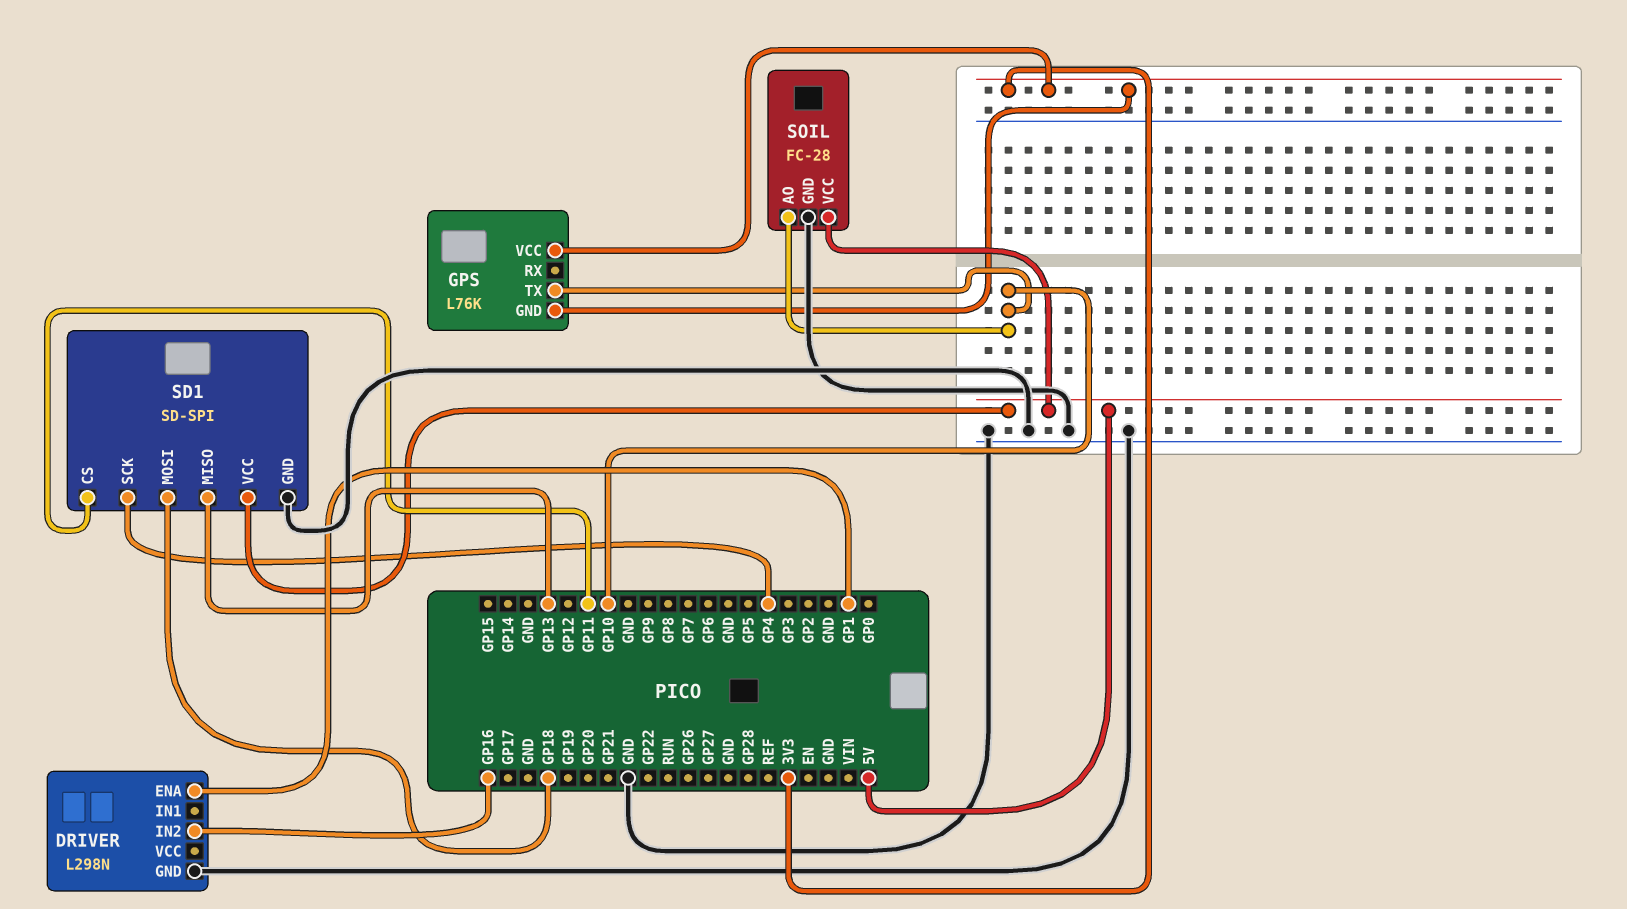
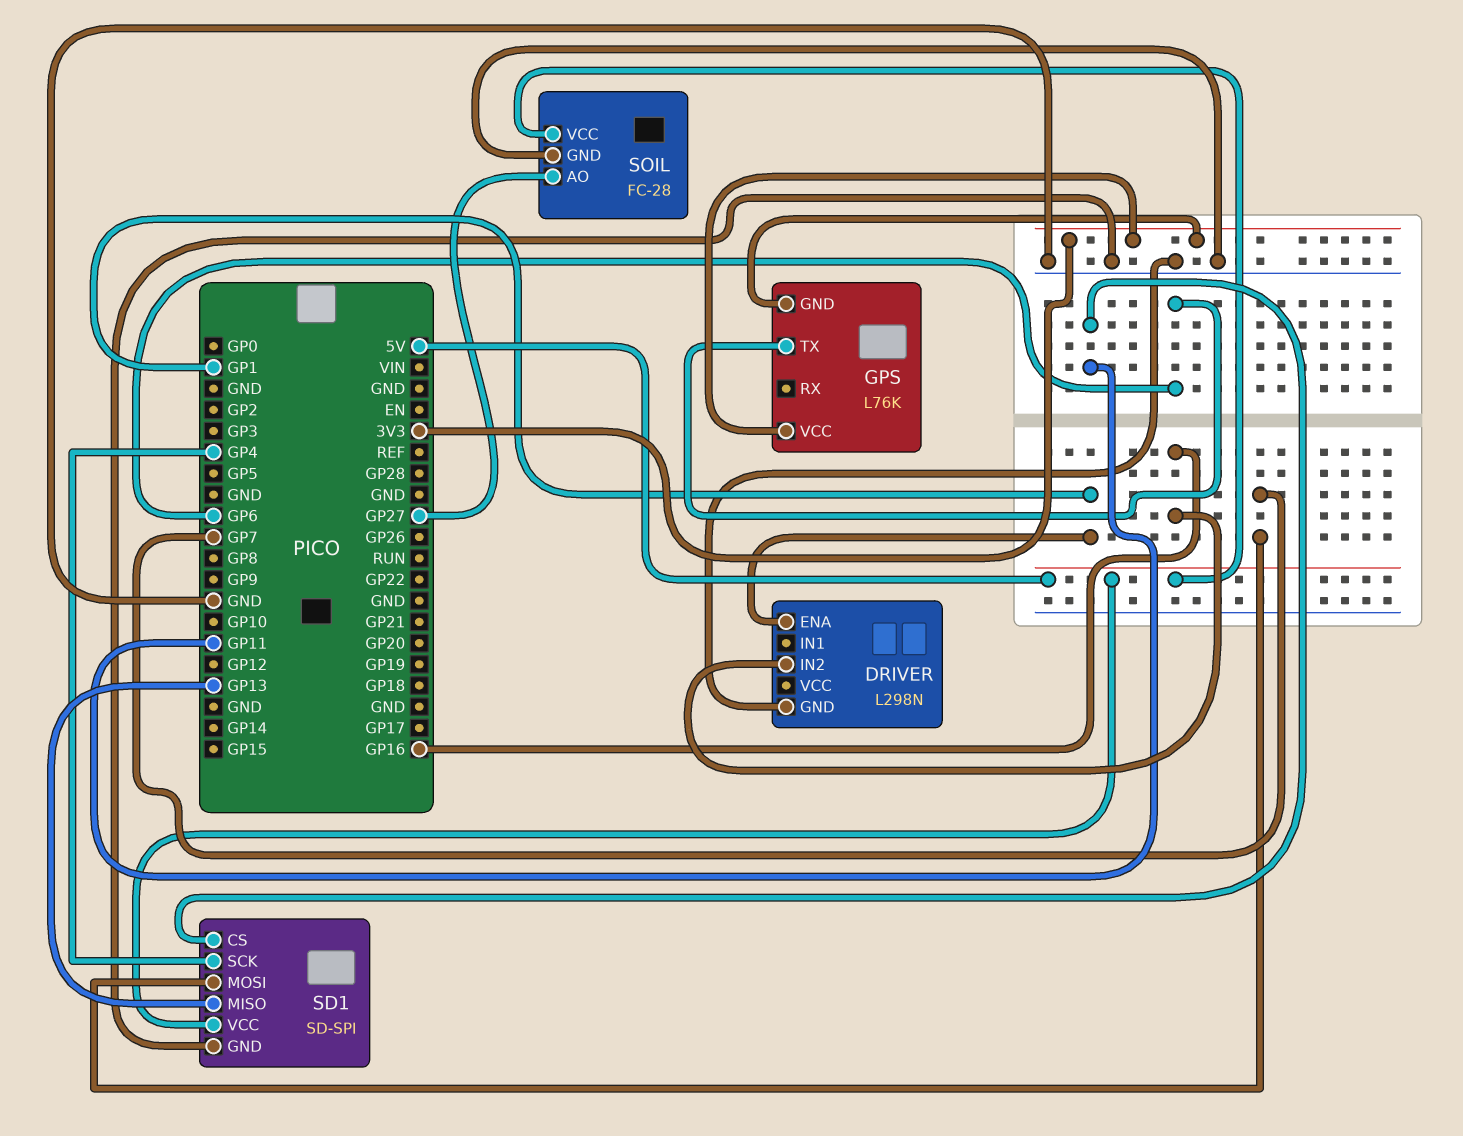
GPS pin TX: GP10 -> GP6
SD1 pin MOSI: GP18 -> GP7
SOIL pin AO: GP10 -> GP27

